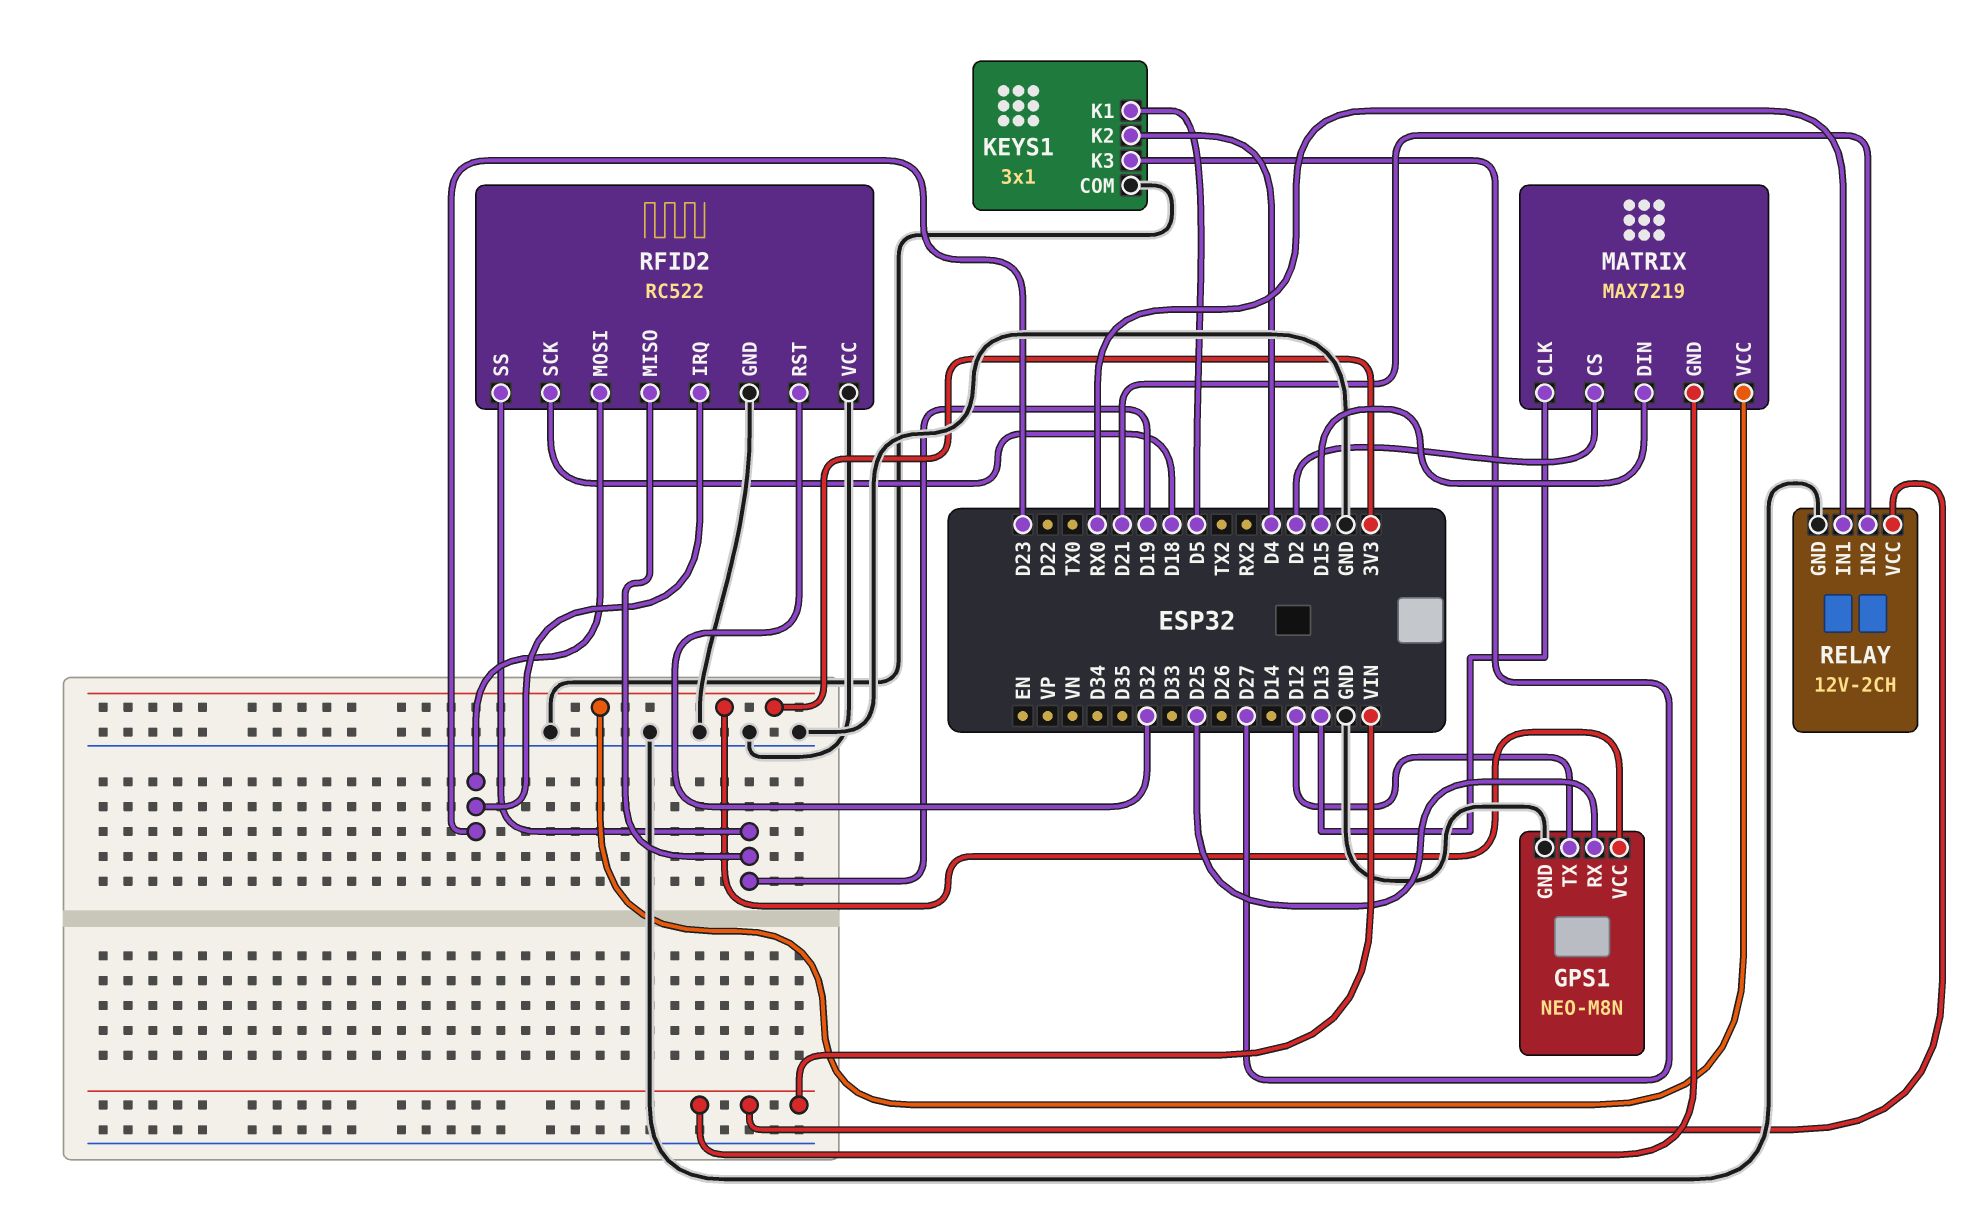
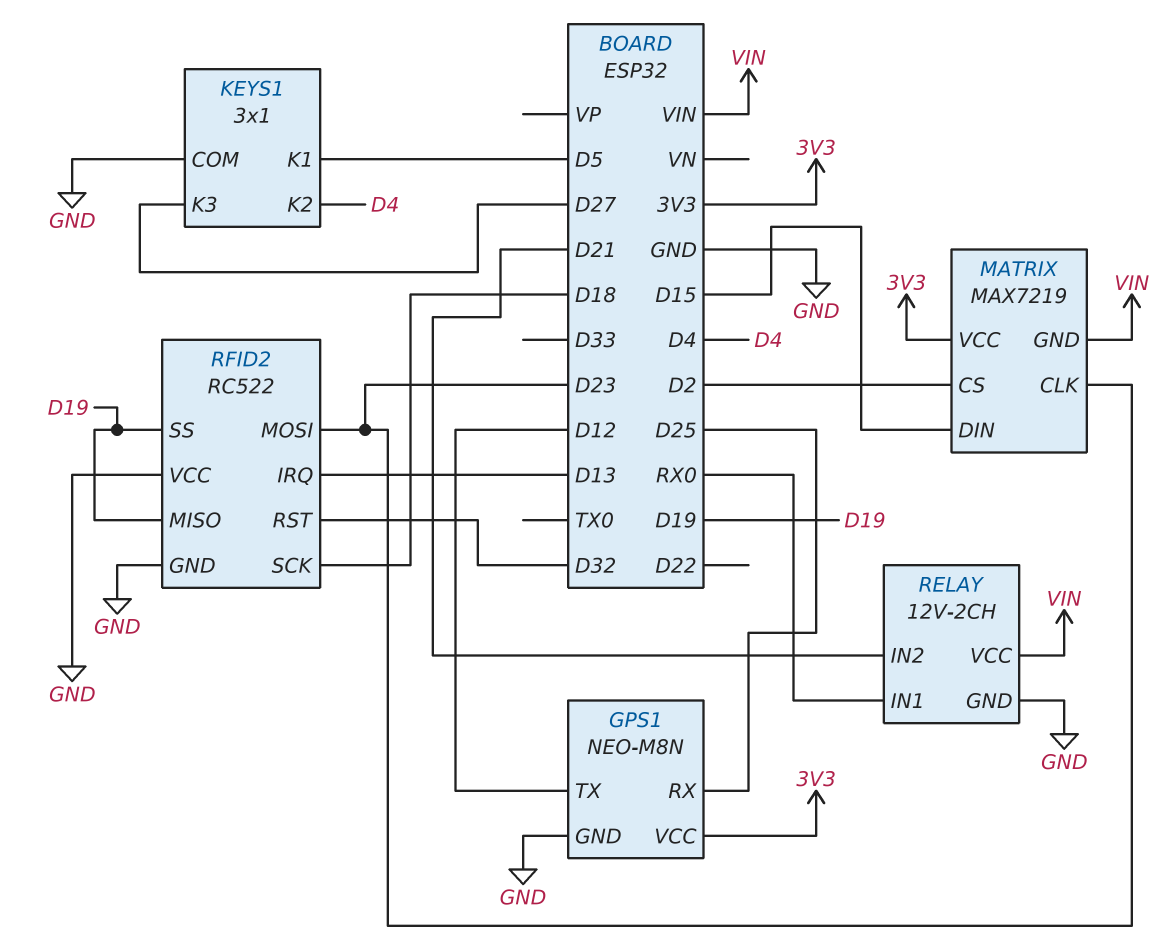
MATRIX pin CLK: D13 -> D23
RFID2 pin IRQ: D23 -> D13

